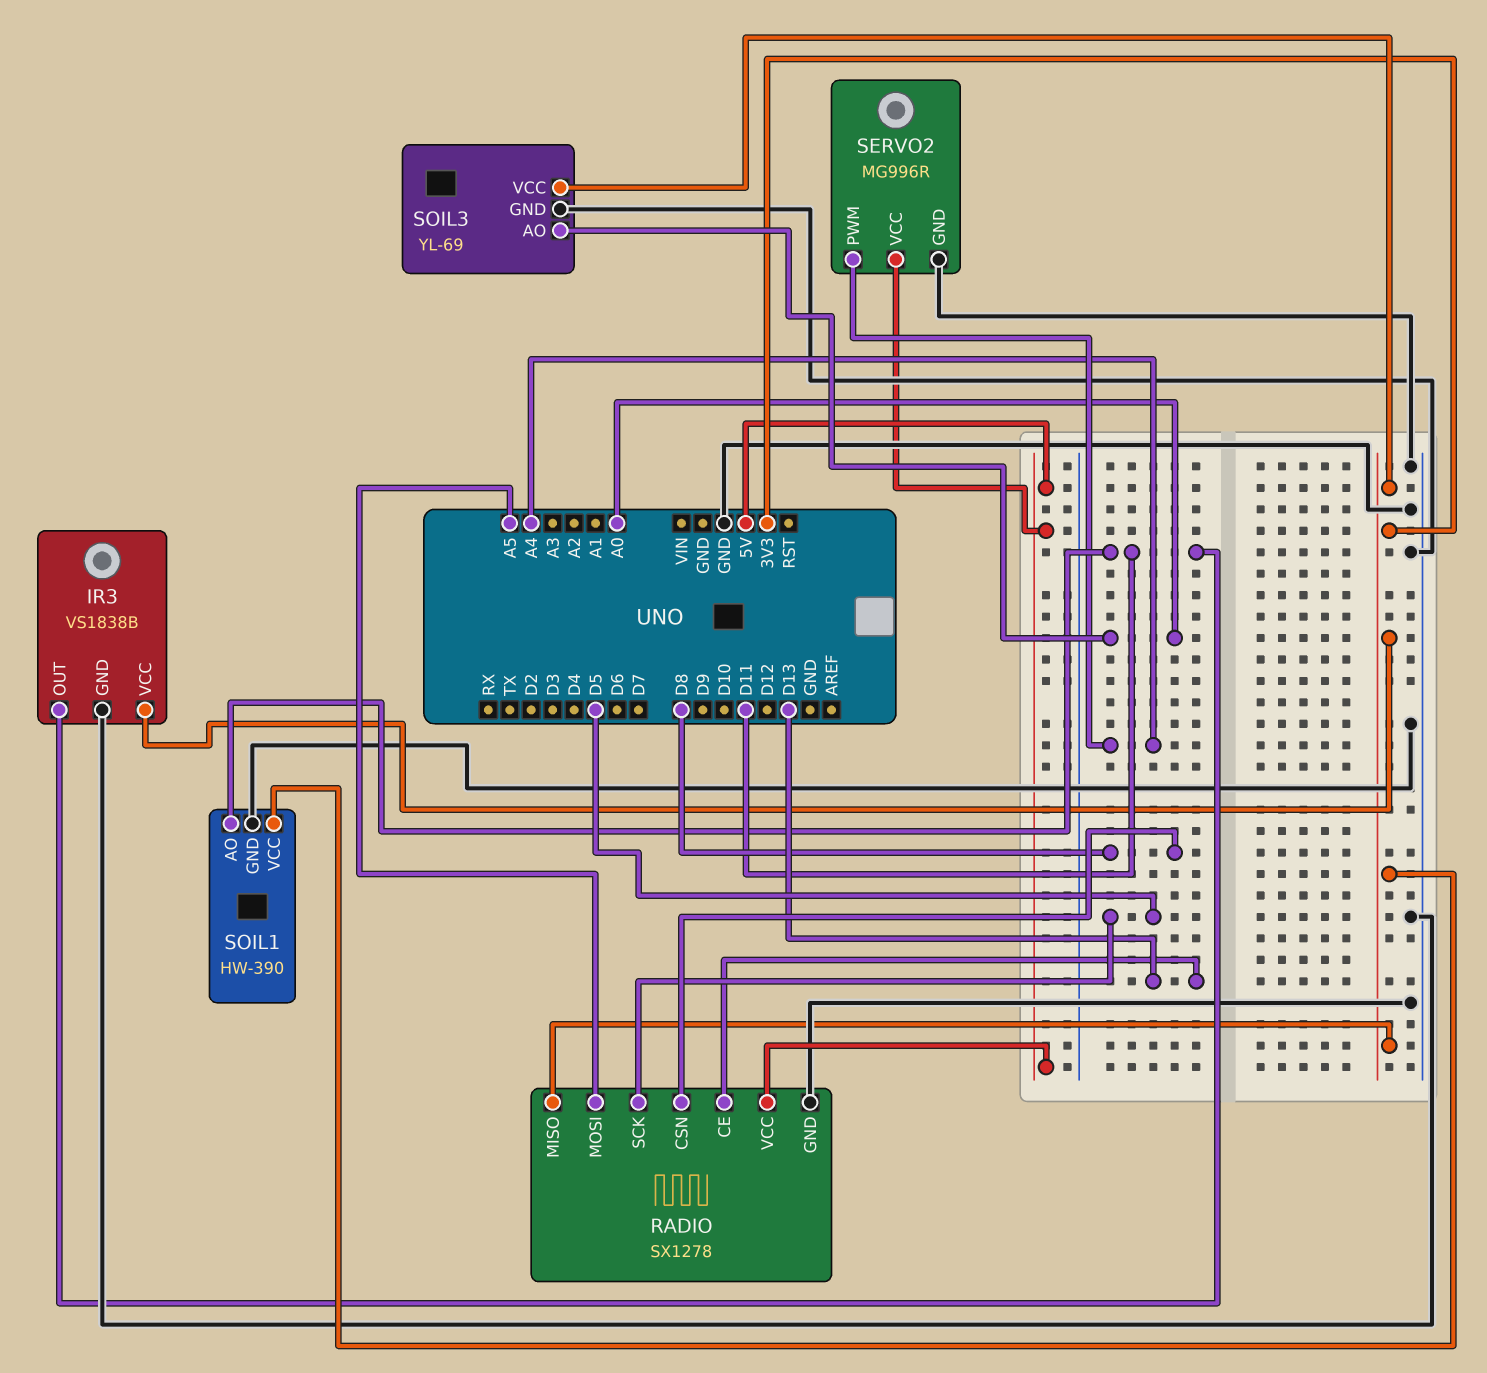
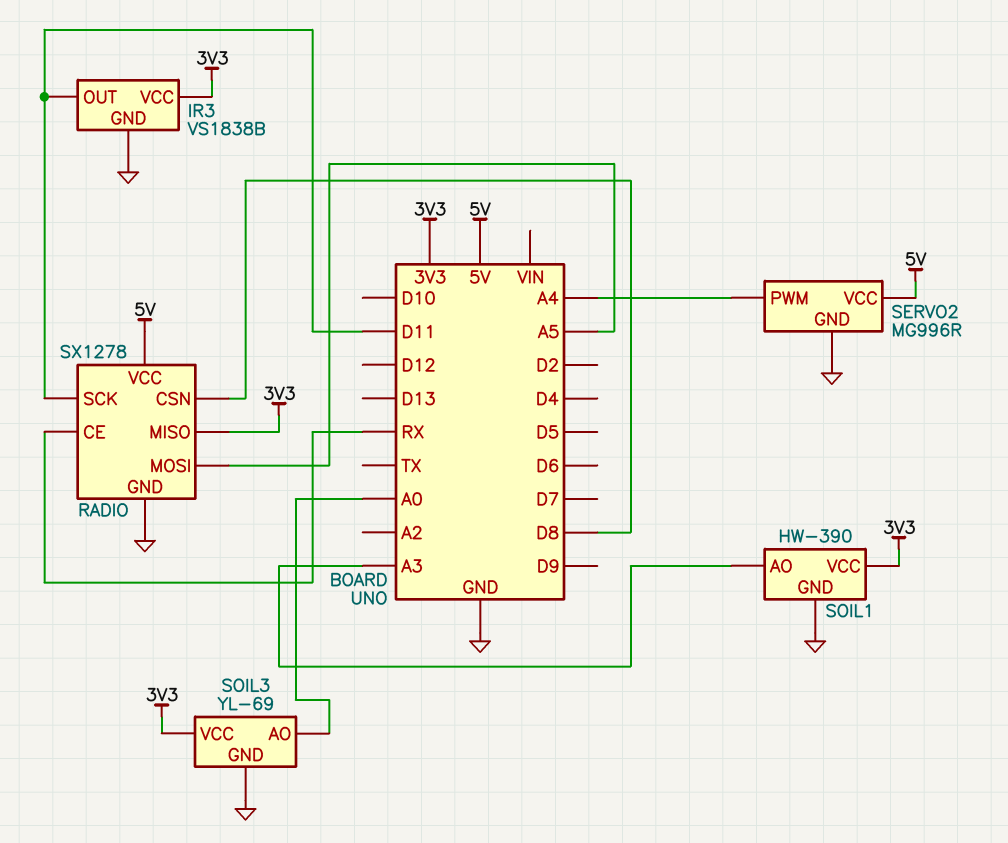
RADIO pin CE: D13 -> RX
RADIO pin SCK: D5 -> D11
SOIL1 pin AO: D11 -> A3

